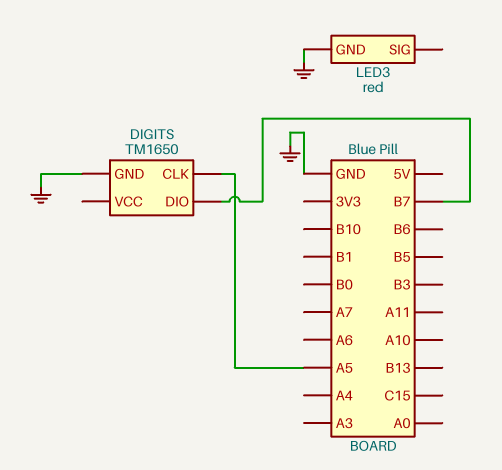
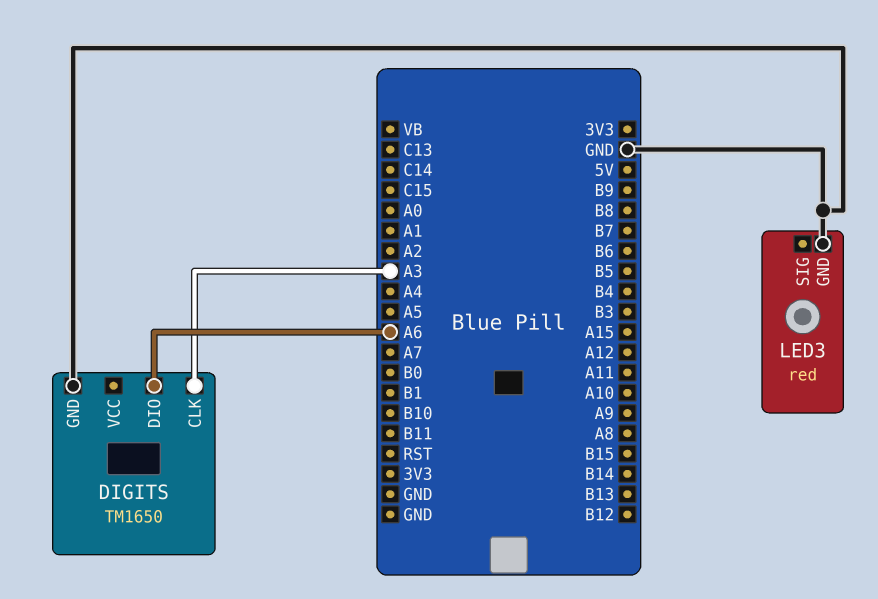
DIGITS pin CLK: A5 -> A3
DIGITS pin DIO: B7 -> A6

